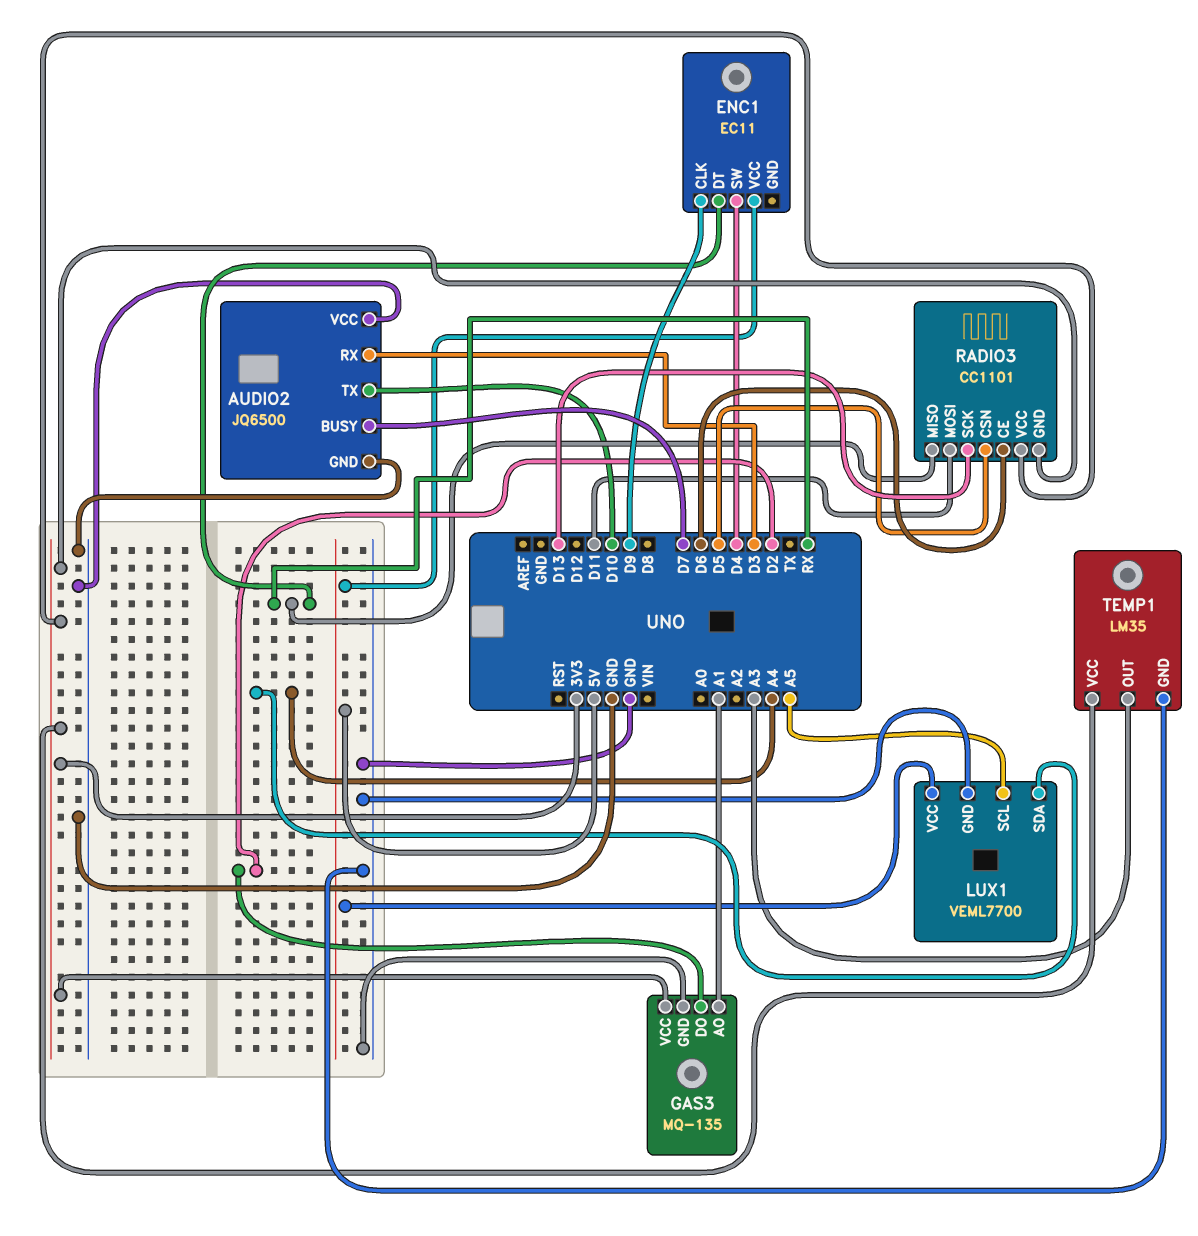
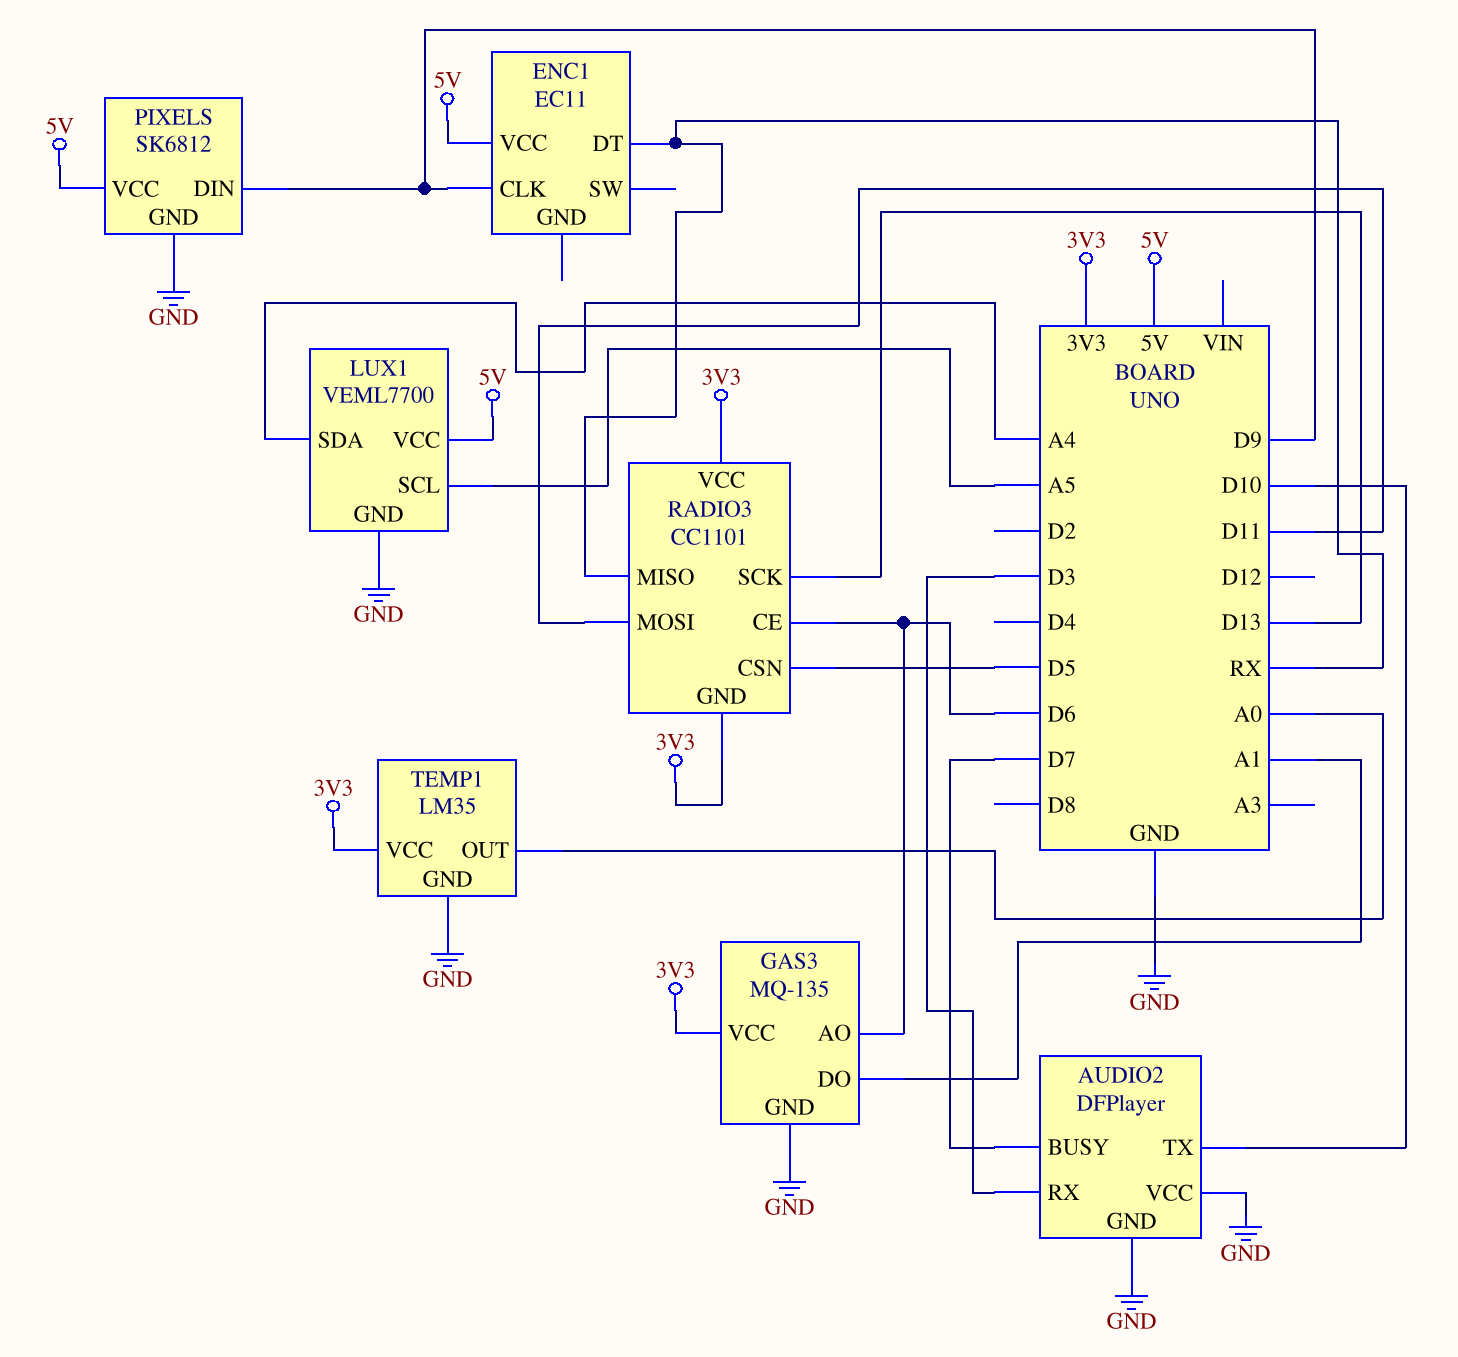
AUDIO2: JQ6500 -> DFPlayer
ENC1 pin SW: D4 -> none
GAS3 pin AO: A1 -> D6
GAS3 pin DO: D2 -> A1
PIXELS: none -> SK6812
PIXELS pin DIN: none -> D9
PIXELS pin GND: none -> GND
PIXELS pin VCC: none -> 5V
TEMP1 pin OUT: A3 -> A0

